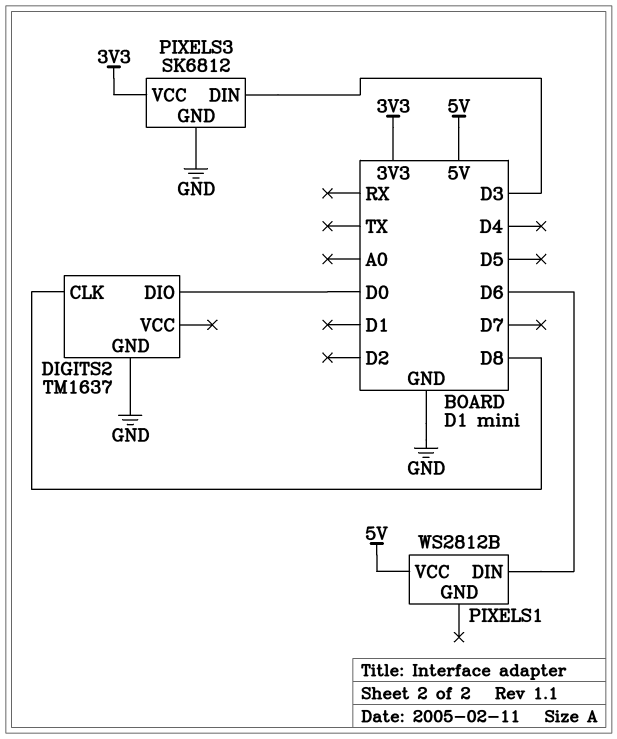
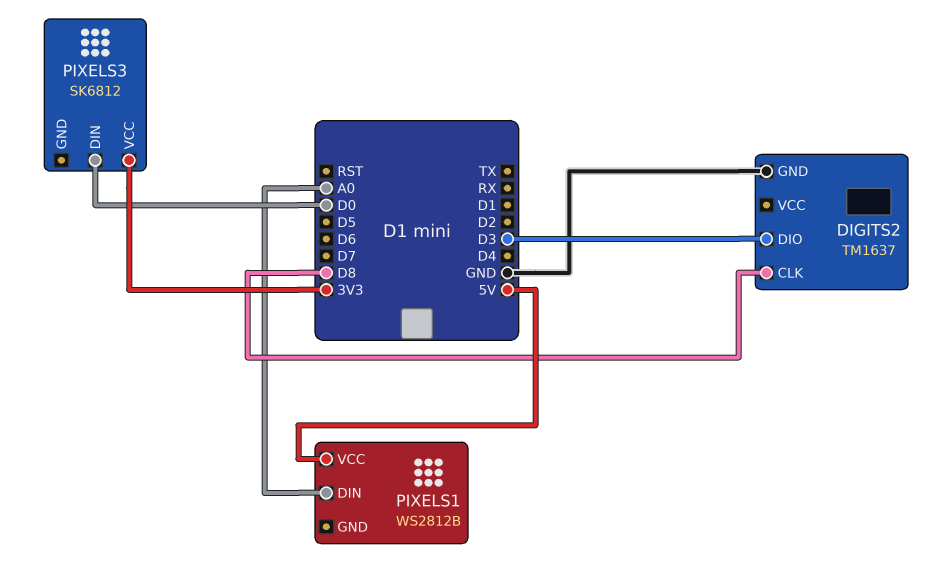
DIGITS2 pin DIO: D0 -> D3
PIXELS1 pin DIN: D6 -> A0
PIXELS3 pin DIN: D3 -> D0
PIXELS3 pin GND: GND -> none

